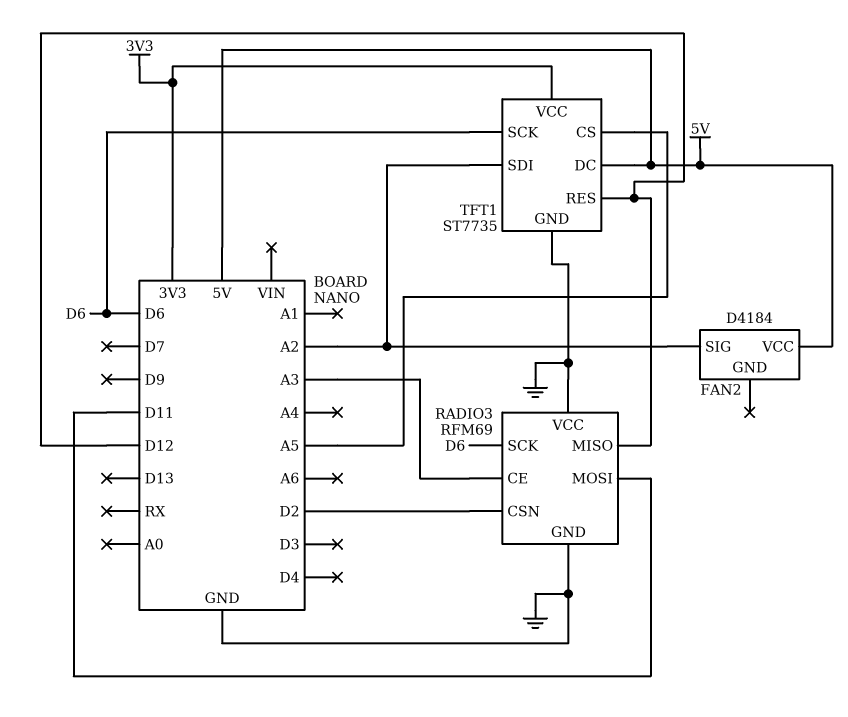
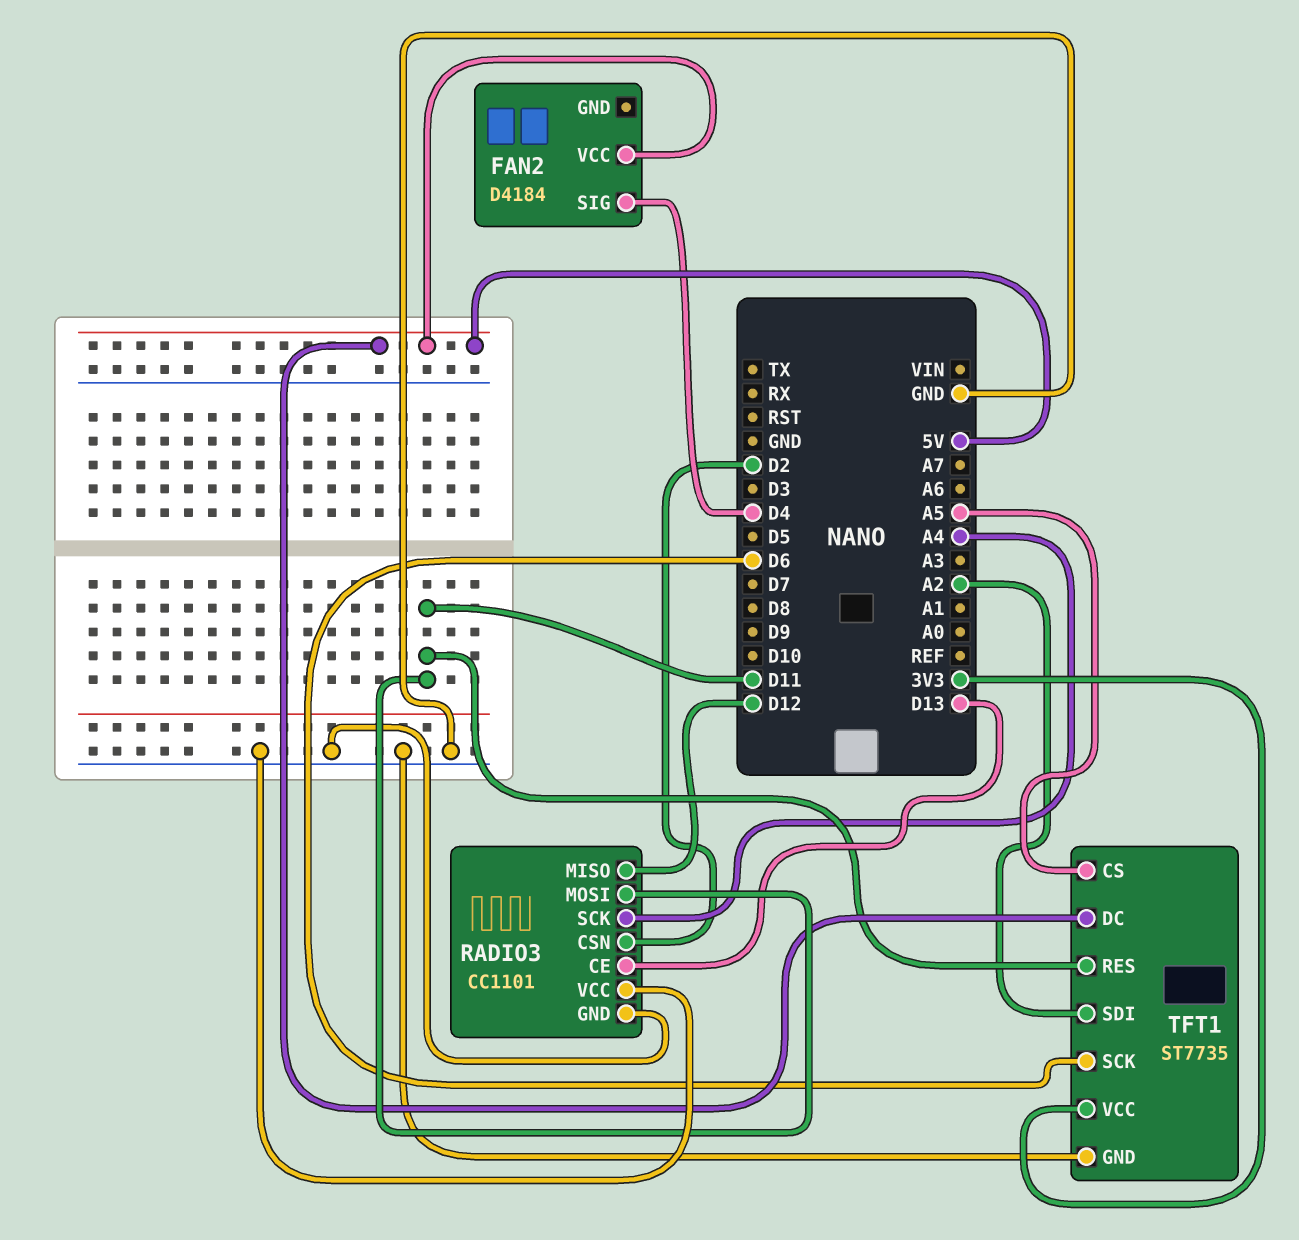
FAN2 pin SIG: A2 -> D4
RADIO3: RFM69 -> CC1101
RADIO3 pin CE: A3 -> D13
RADIO3 pin SCK: D6 -> A4
TFT1 pin RES: D12 -> D11

